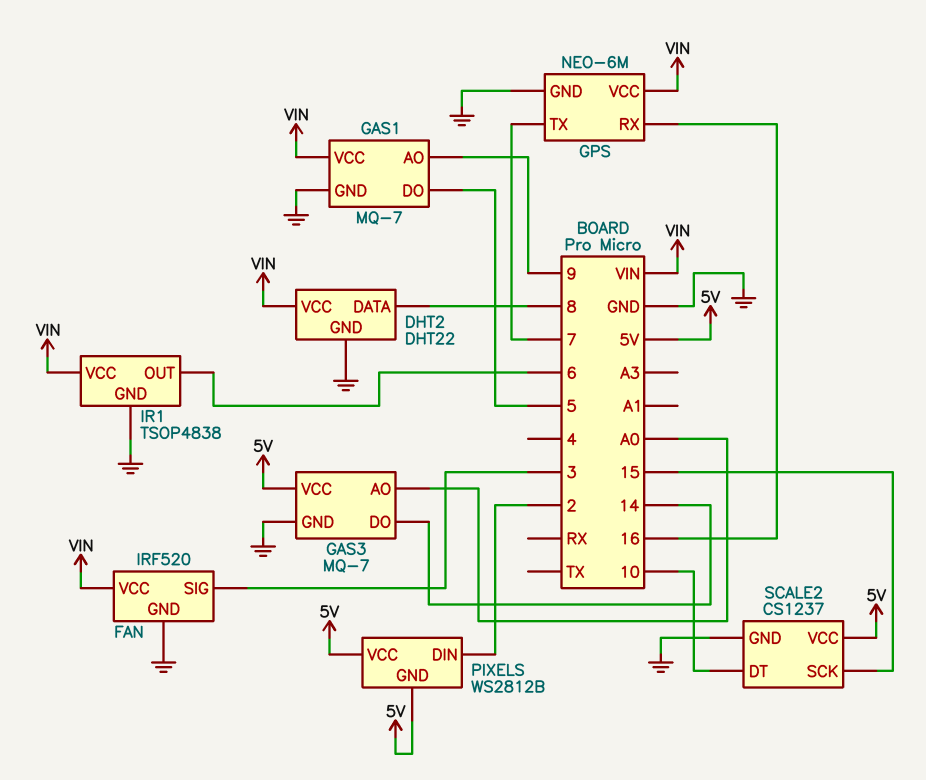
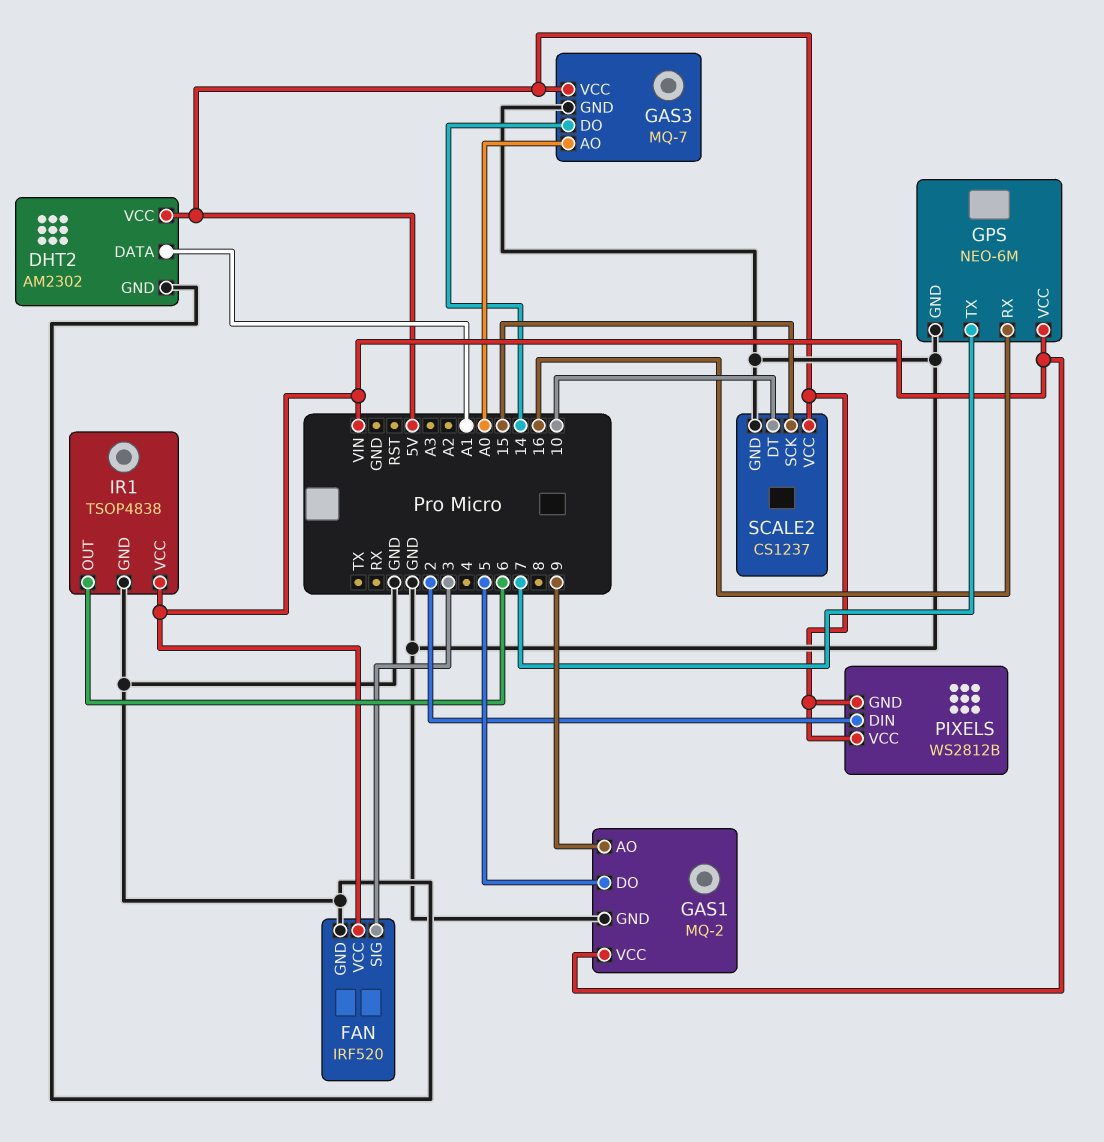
DHT2: DHT22 -> AM2302
DHT2 pin DATA: 8 -> A1
DHT2 pin VCC: VIN -> 5V
GAS1: MQ-7 -> MQ-2

